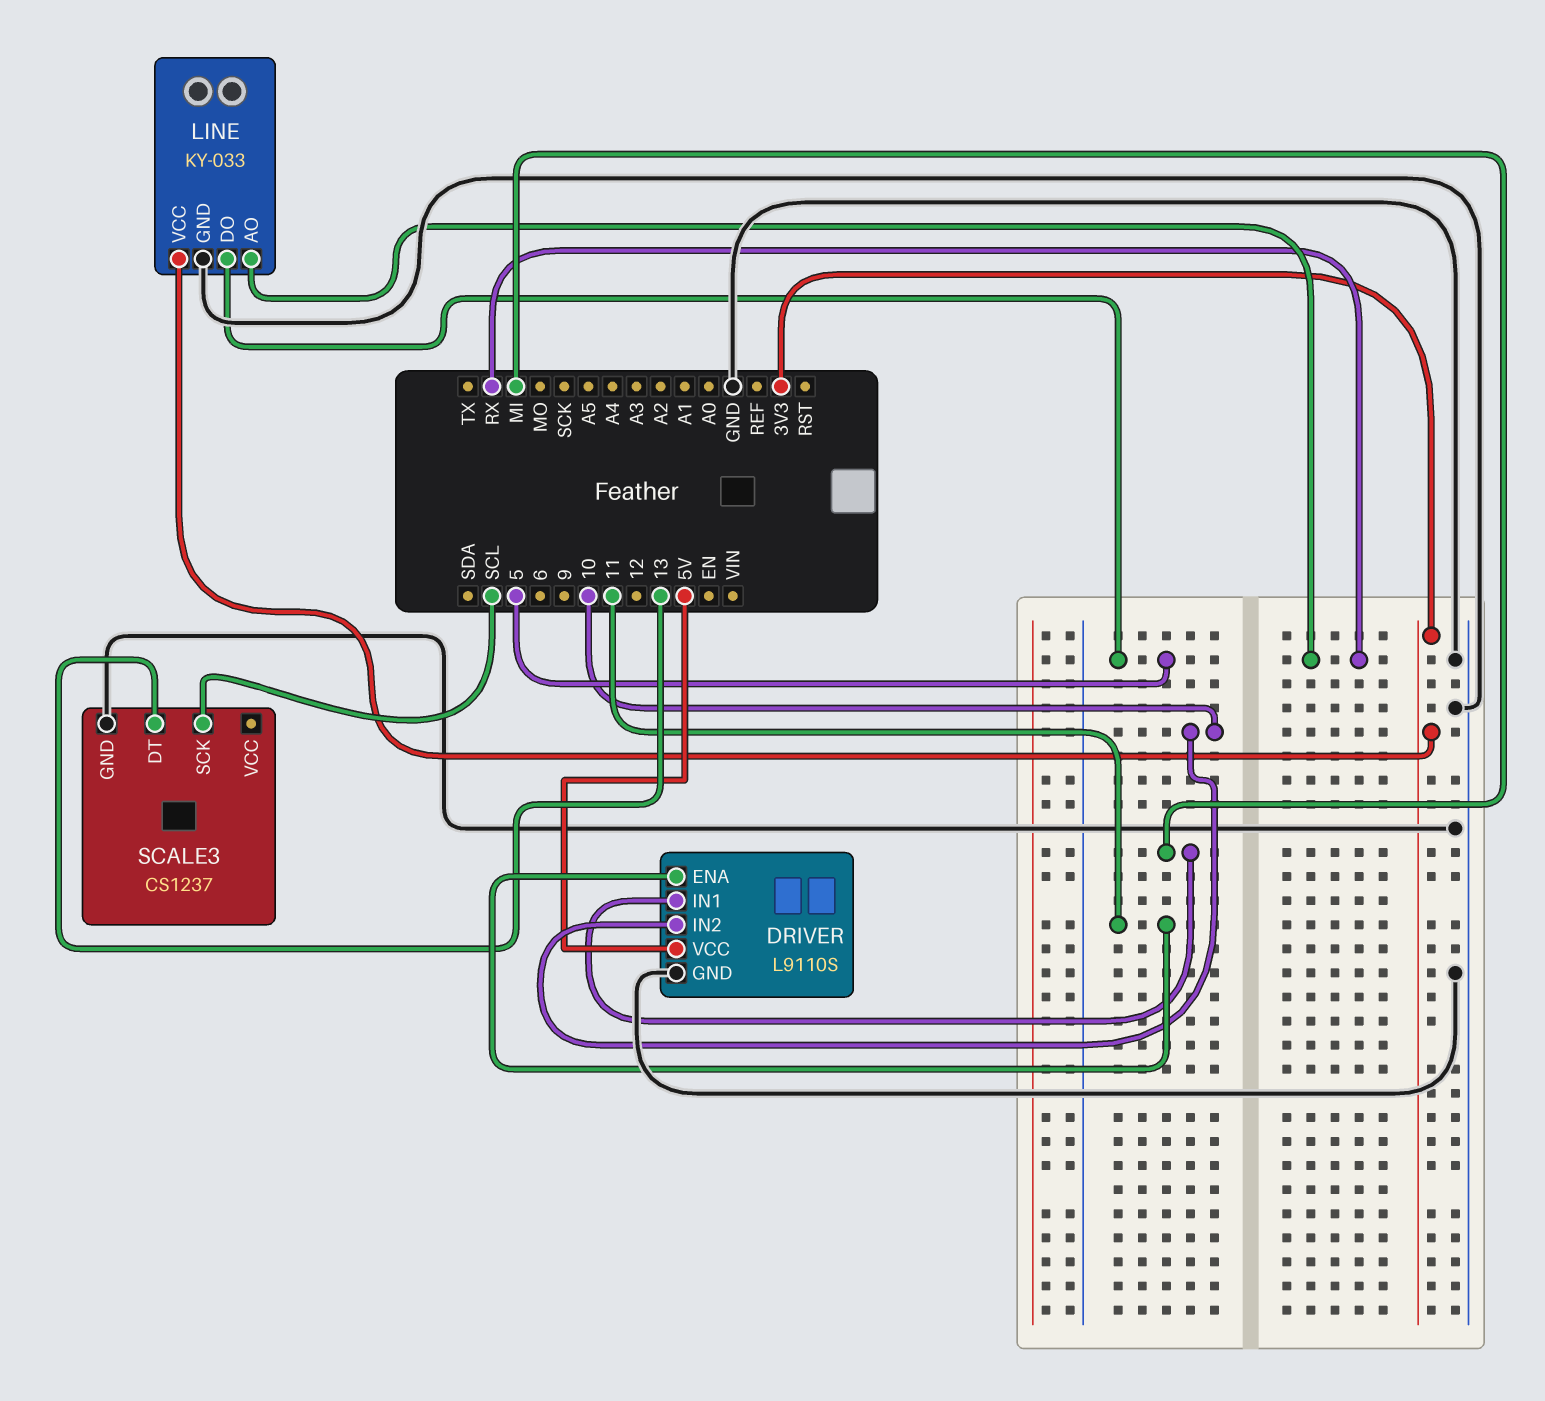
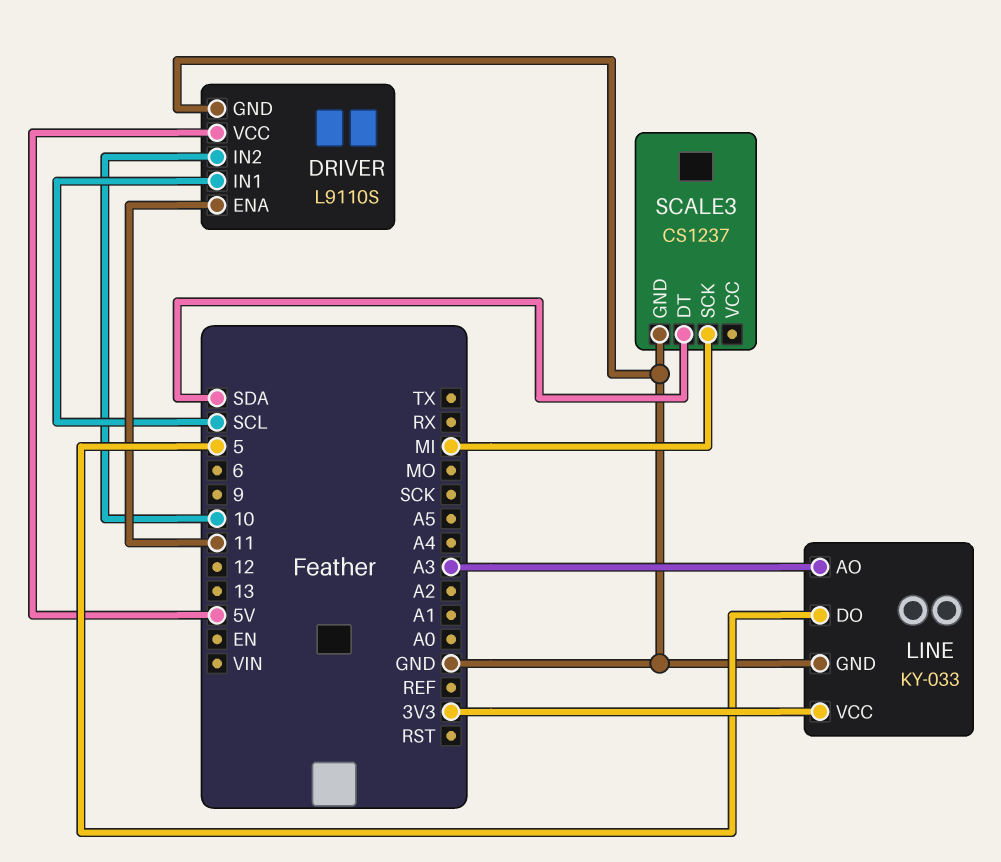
DRIVER pin IN1: MI -> SCL
LINE pin AO: RX -> A3
SCALE3 pin DT: 13 -> SDA
SCALE3 pin SCK: SCL -> MI

